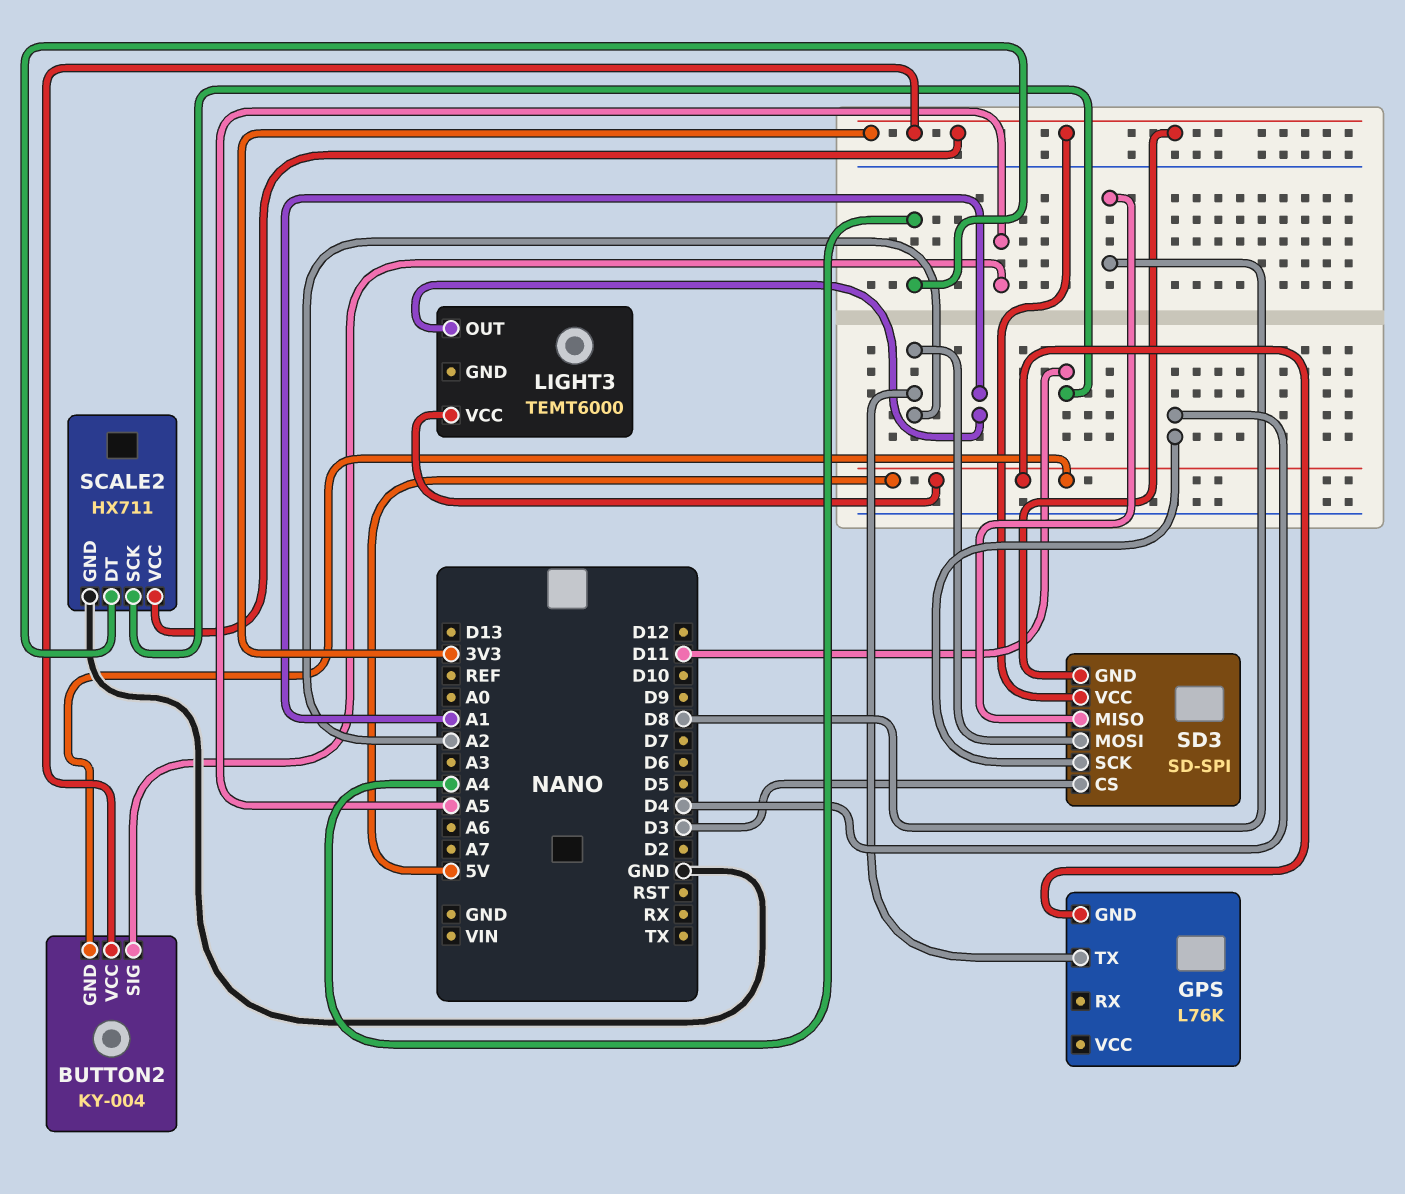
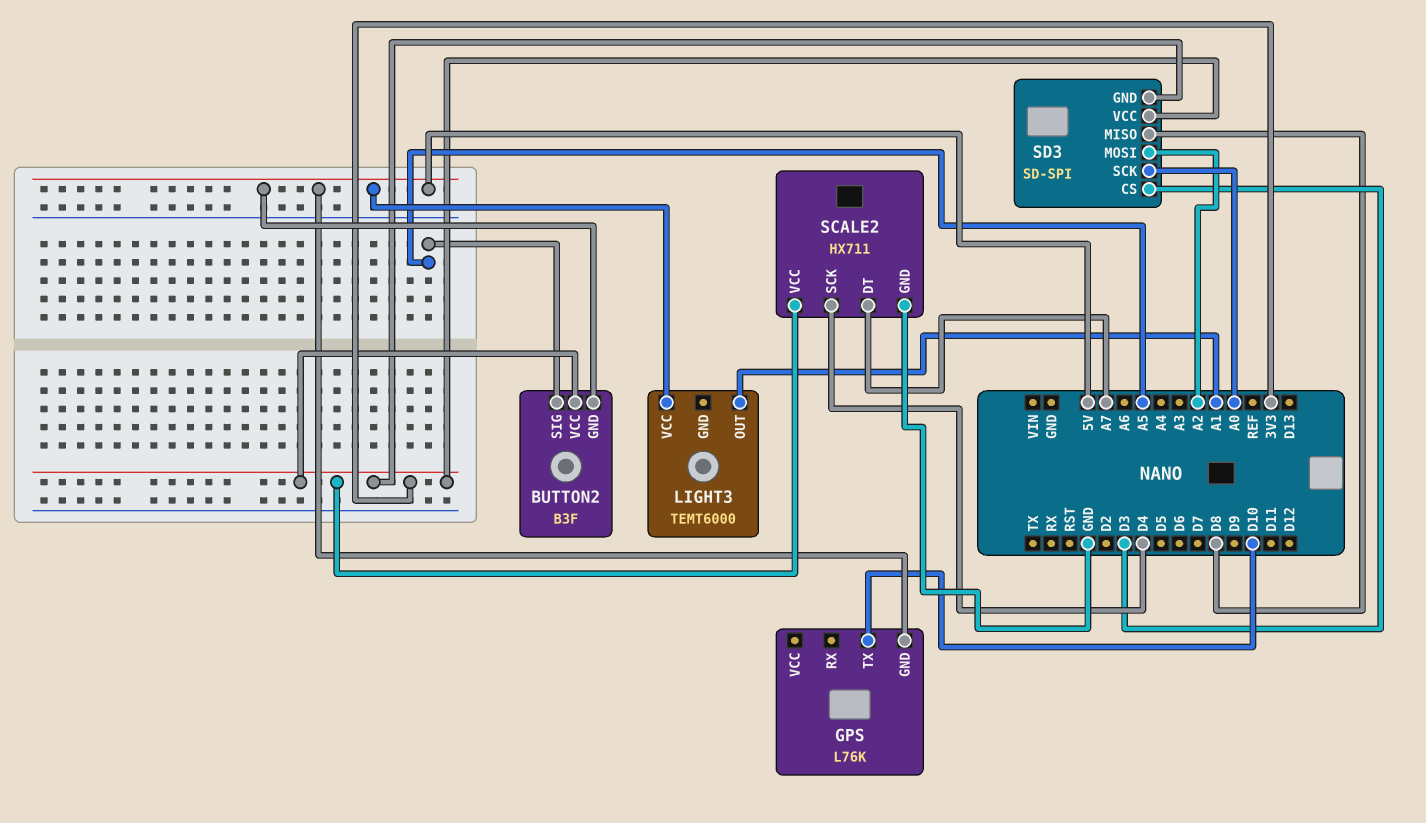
BUTTON2: KY-004 -> B3F
GPS pin TX: A2 -> D10
SCALE2 pin DT: A4 -> A7
SCALE2 pin SCK: D11 -> D4
SD3 pin SCK: D4 -> A0

